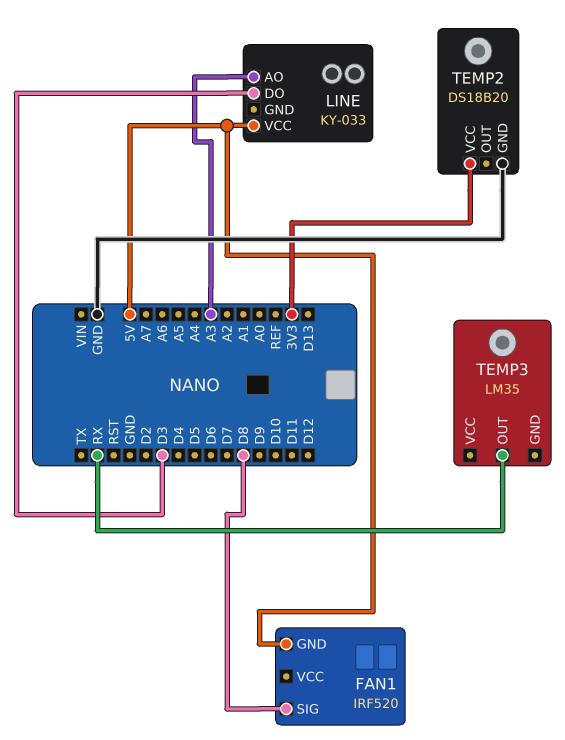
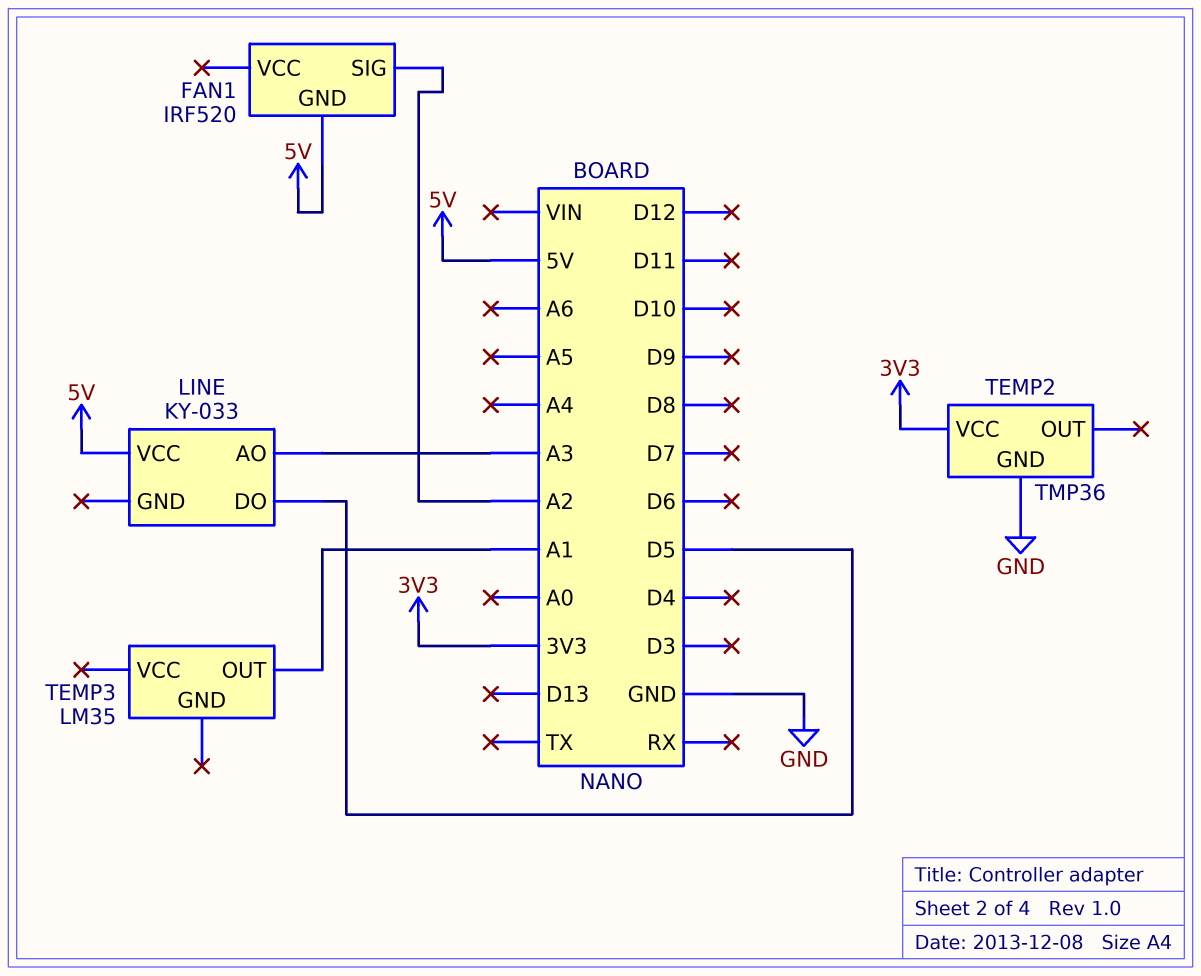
FAN1 pin SIG: D8 -> A2
LINE pin DO: D3 -> D5
TEMP2: DS18B20 -> TMP36
TEMP3 pin OUT: RX -> A1

